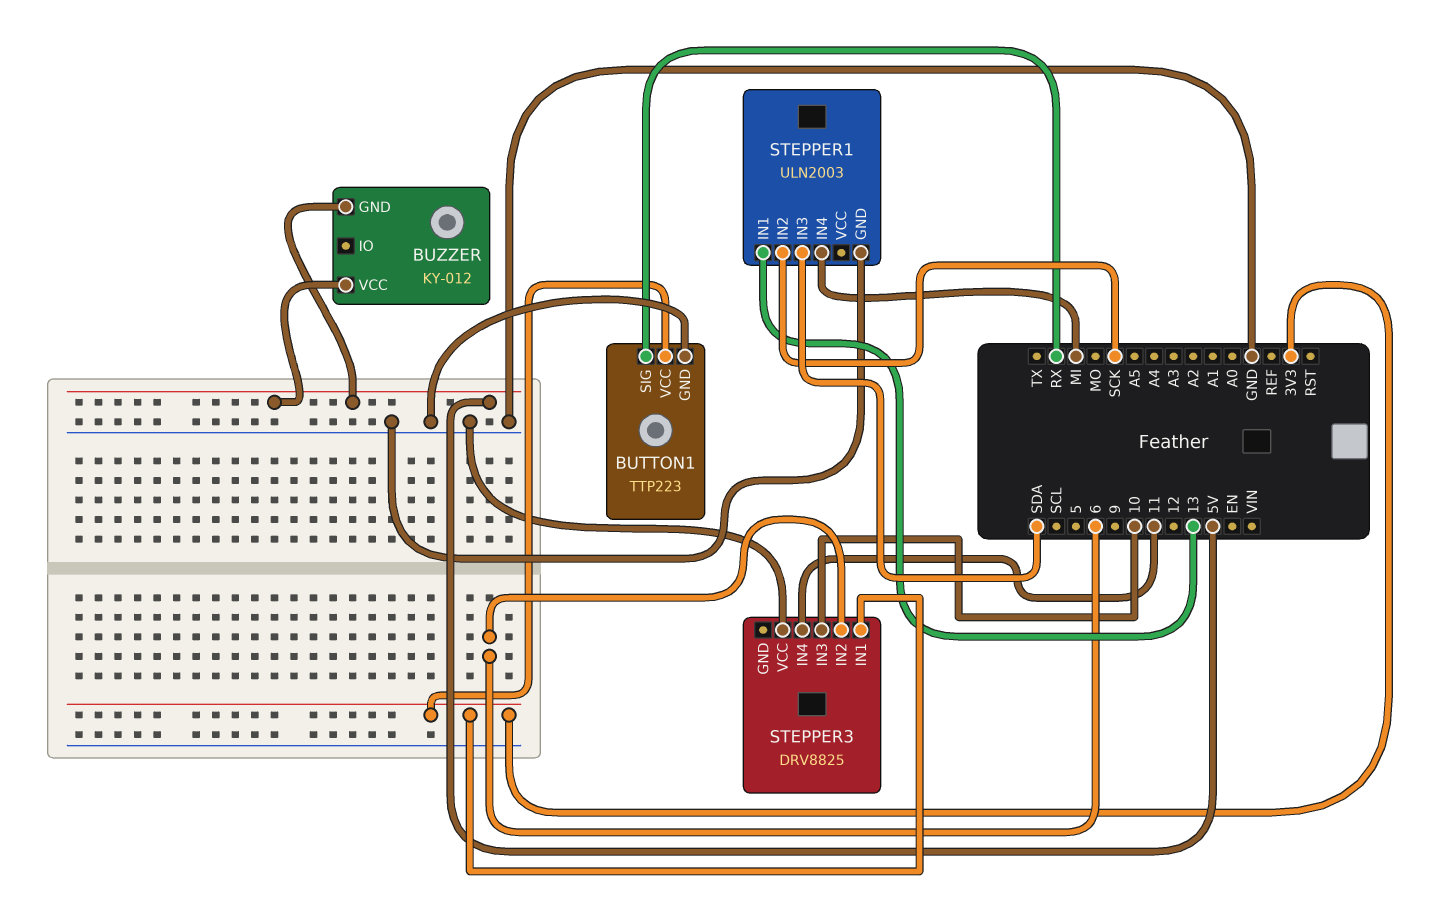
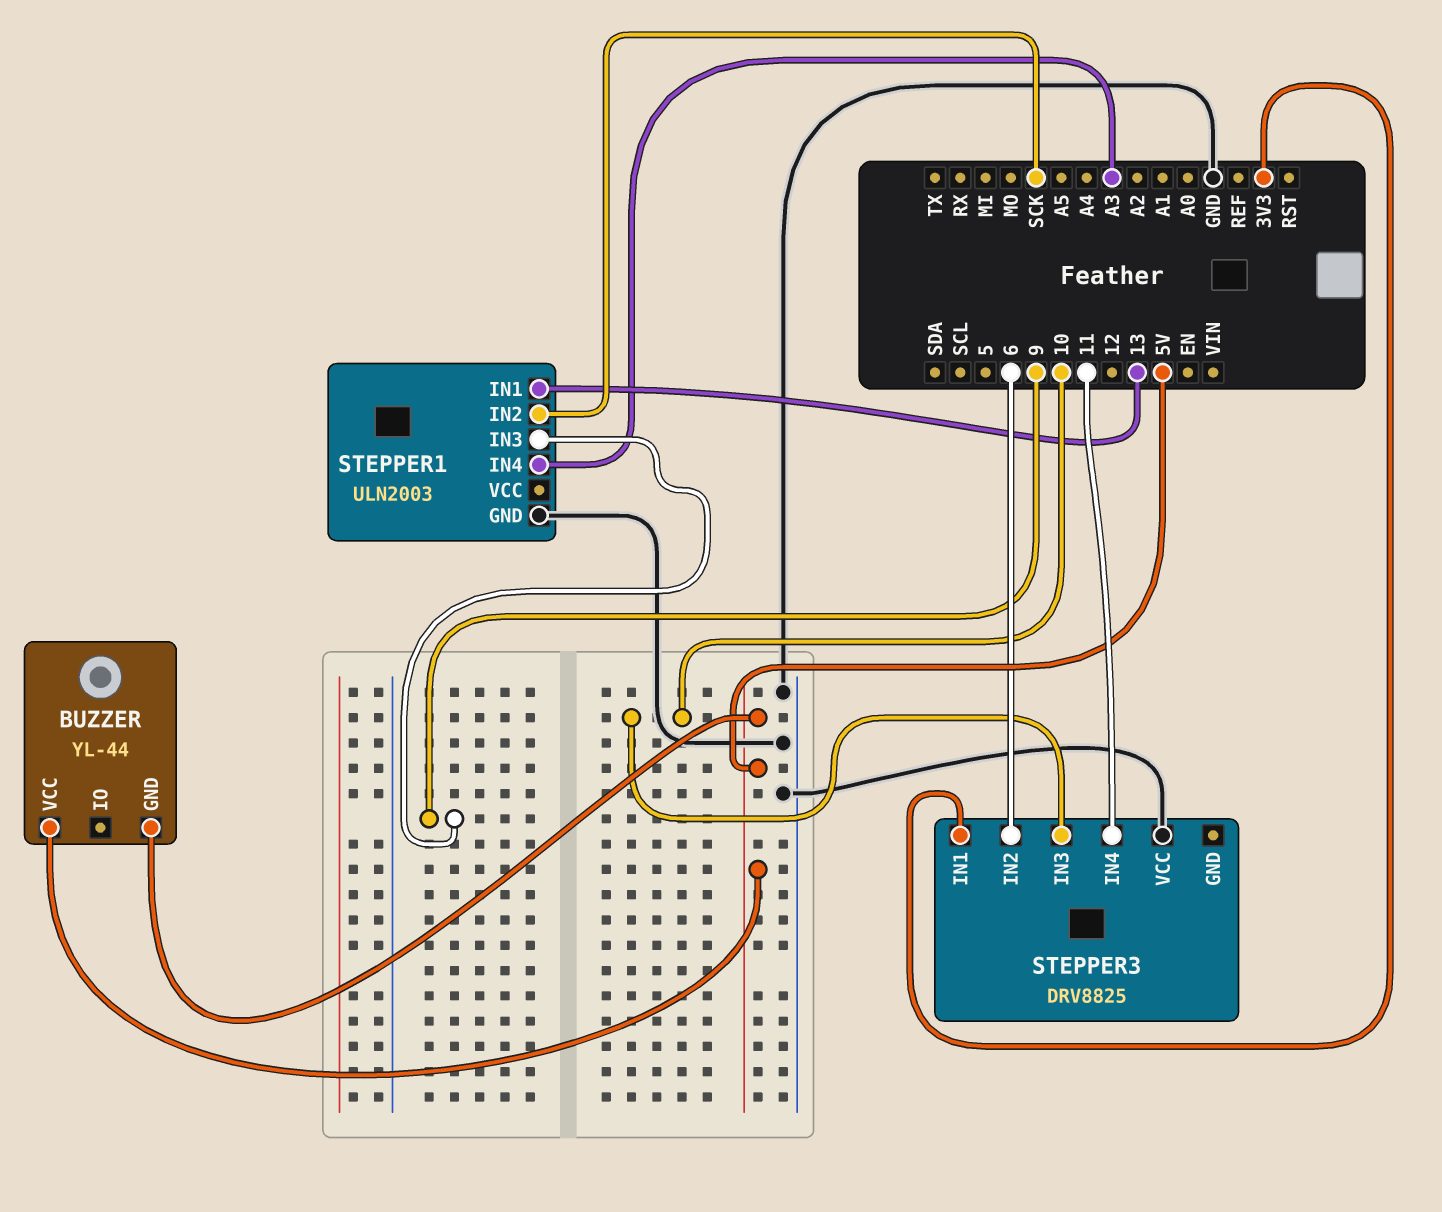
BUTTON1: TTP223 -> none
BUTTON1 pin GND: GND -> none
BUTTON1 pin SIG: RX -> none
BUTTON1 pin VCC: 3V3 -> none
BUZZER: KY-012 -> YL-44
STEPPER1 pin IN3: SDA -> 9
STEPPER1 pin IN4: MI -> A3

